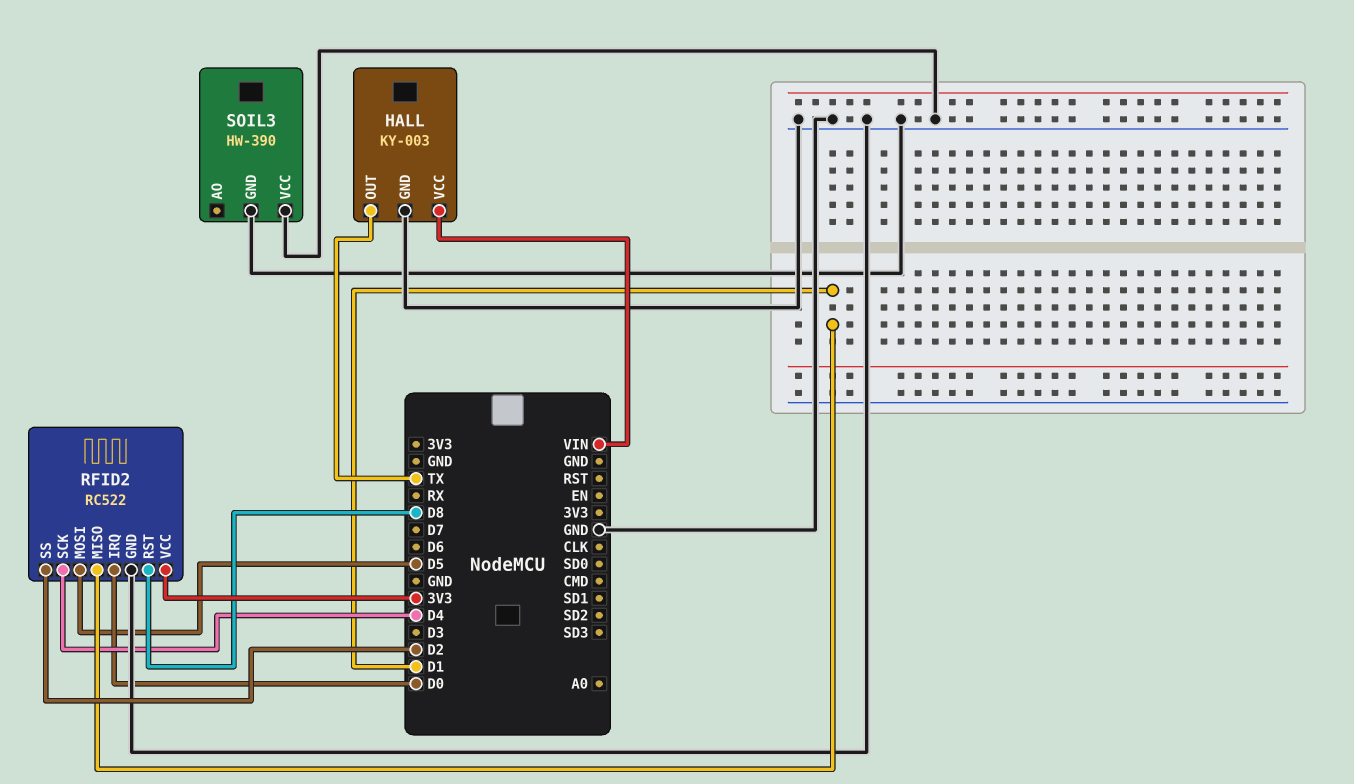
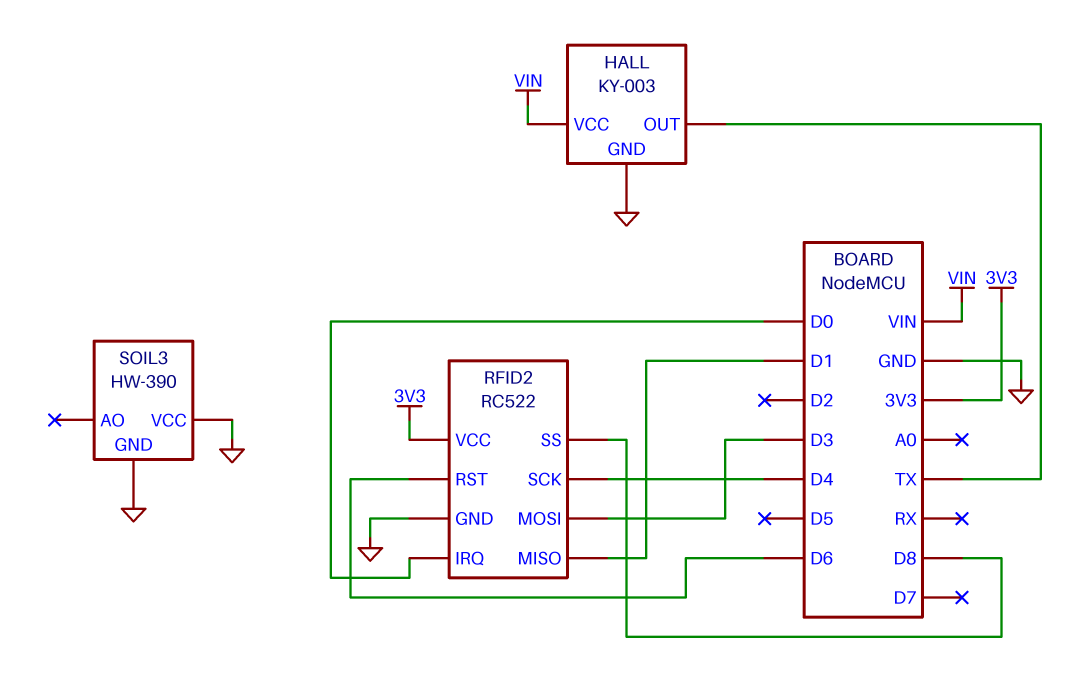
RFID2 pin MOSI: D5 -> D3
RFID2 pin RST: D8 -> D6
RFID2 pin SS: D2 -> D8

